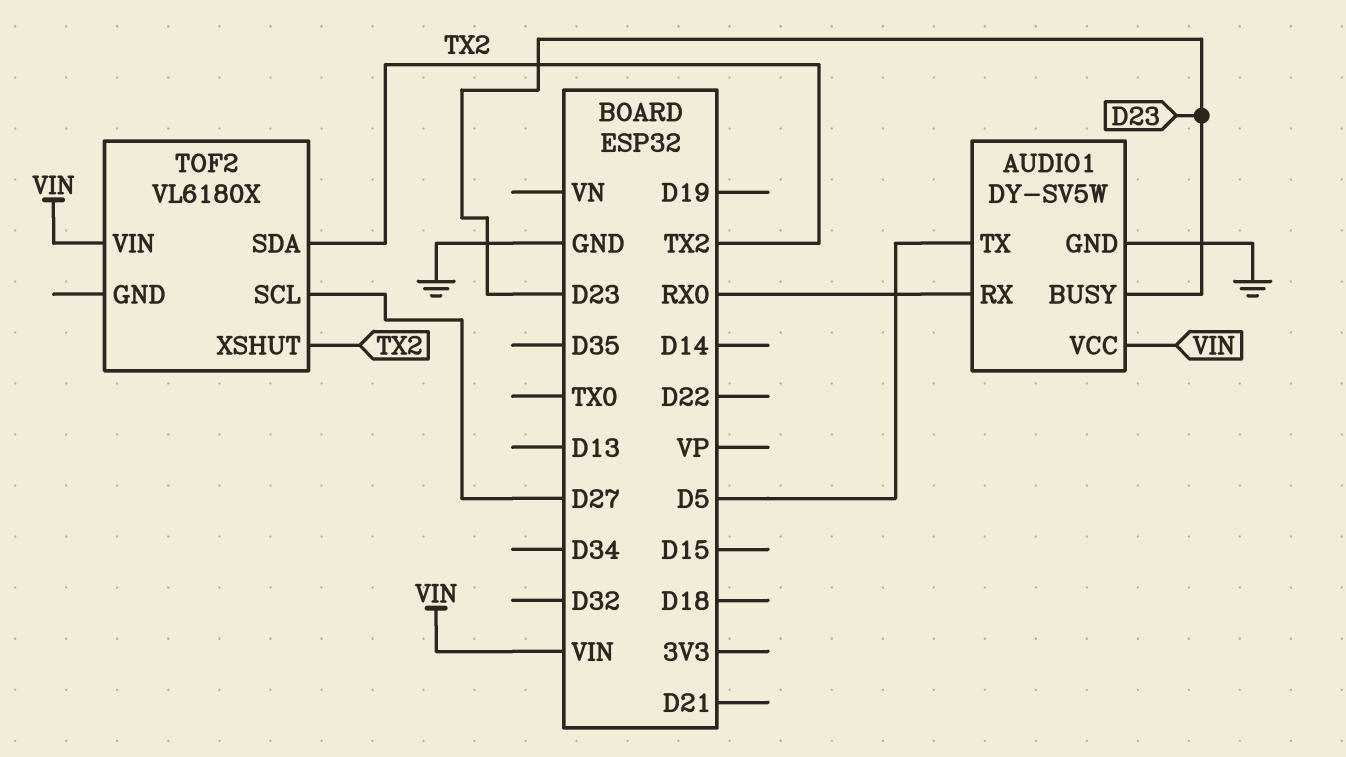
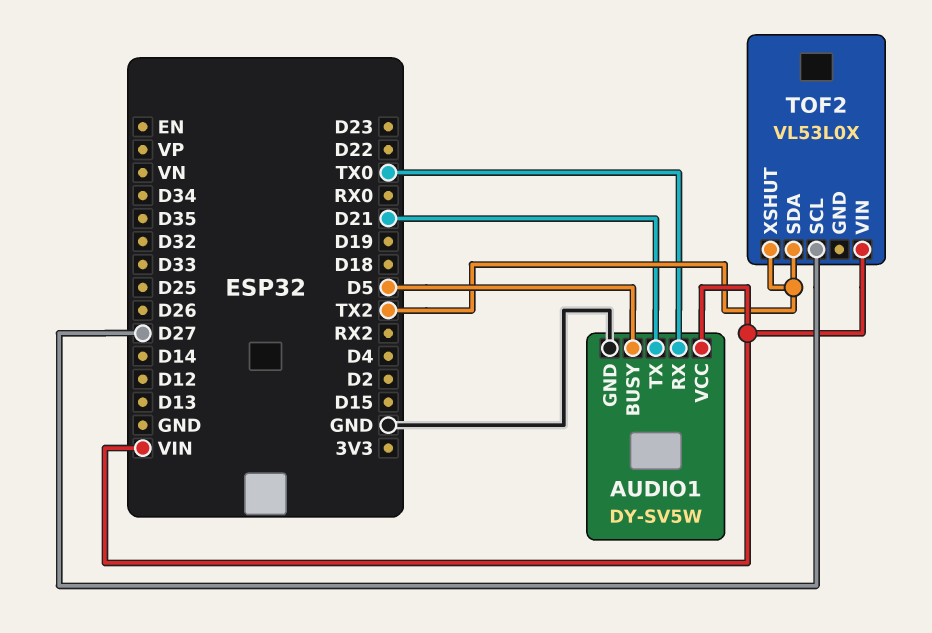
AUDIO1 pin BUSY: D23 -> D5
AUDIO1 pin RX: RX0 -> TX0
AUDIO1 pin TX: D5 -> D21
TOF2: VL6180X -> VL53L0X

